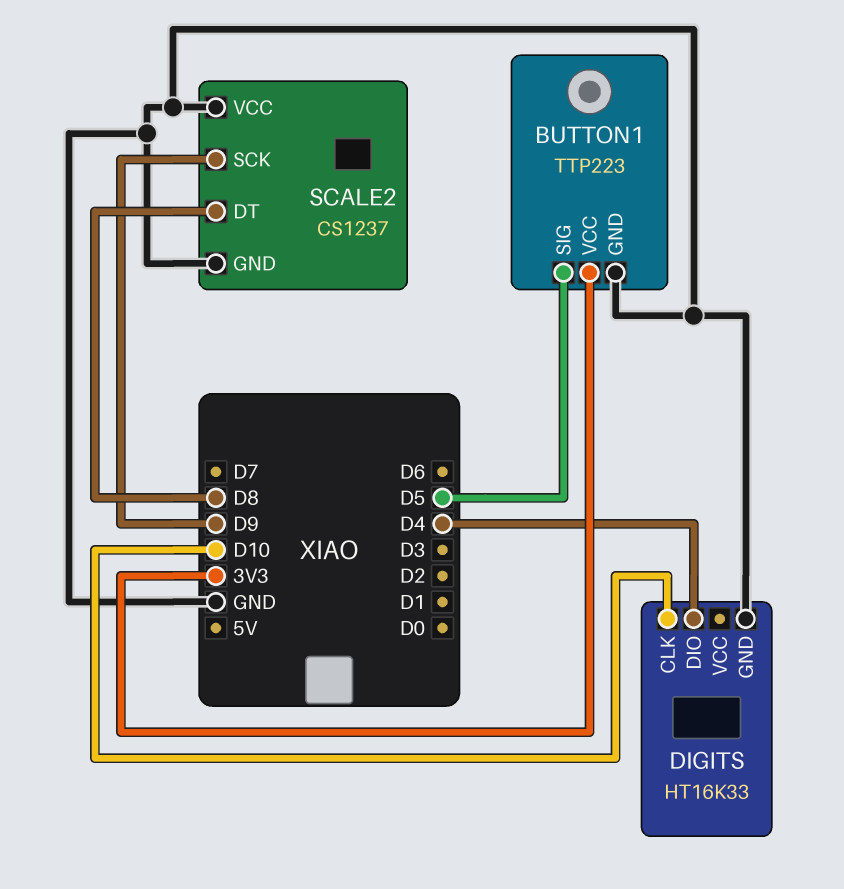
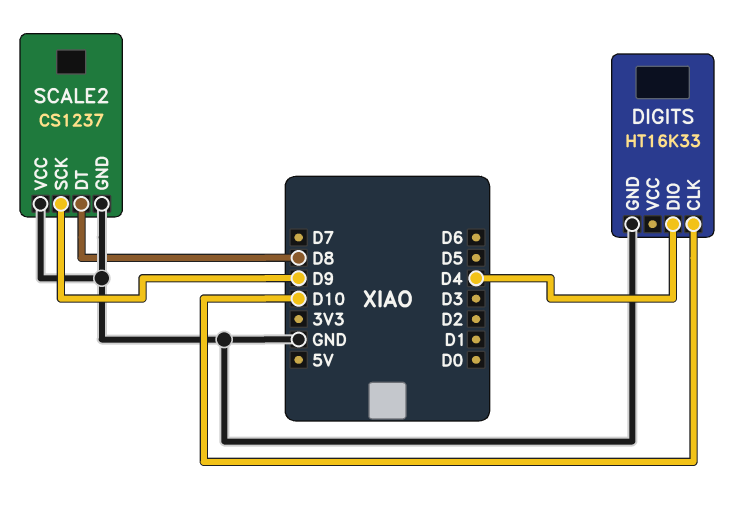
BUTTON1: TTP223 -> none
BUTTON1 pin GND: GND -> none
BUTTON1 pin SIG: D5 -> none
BUTTON1 pin VCC: 3V3 -> none

